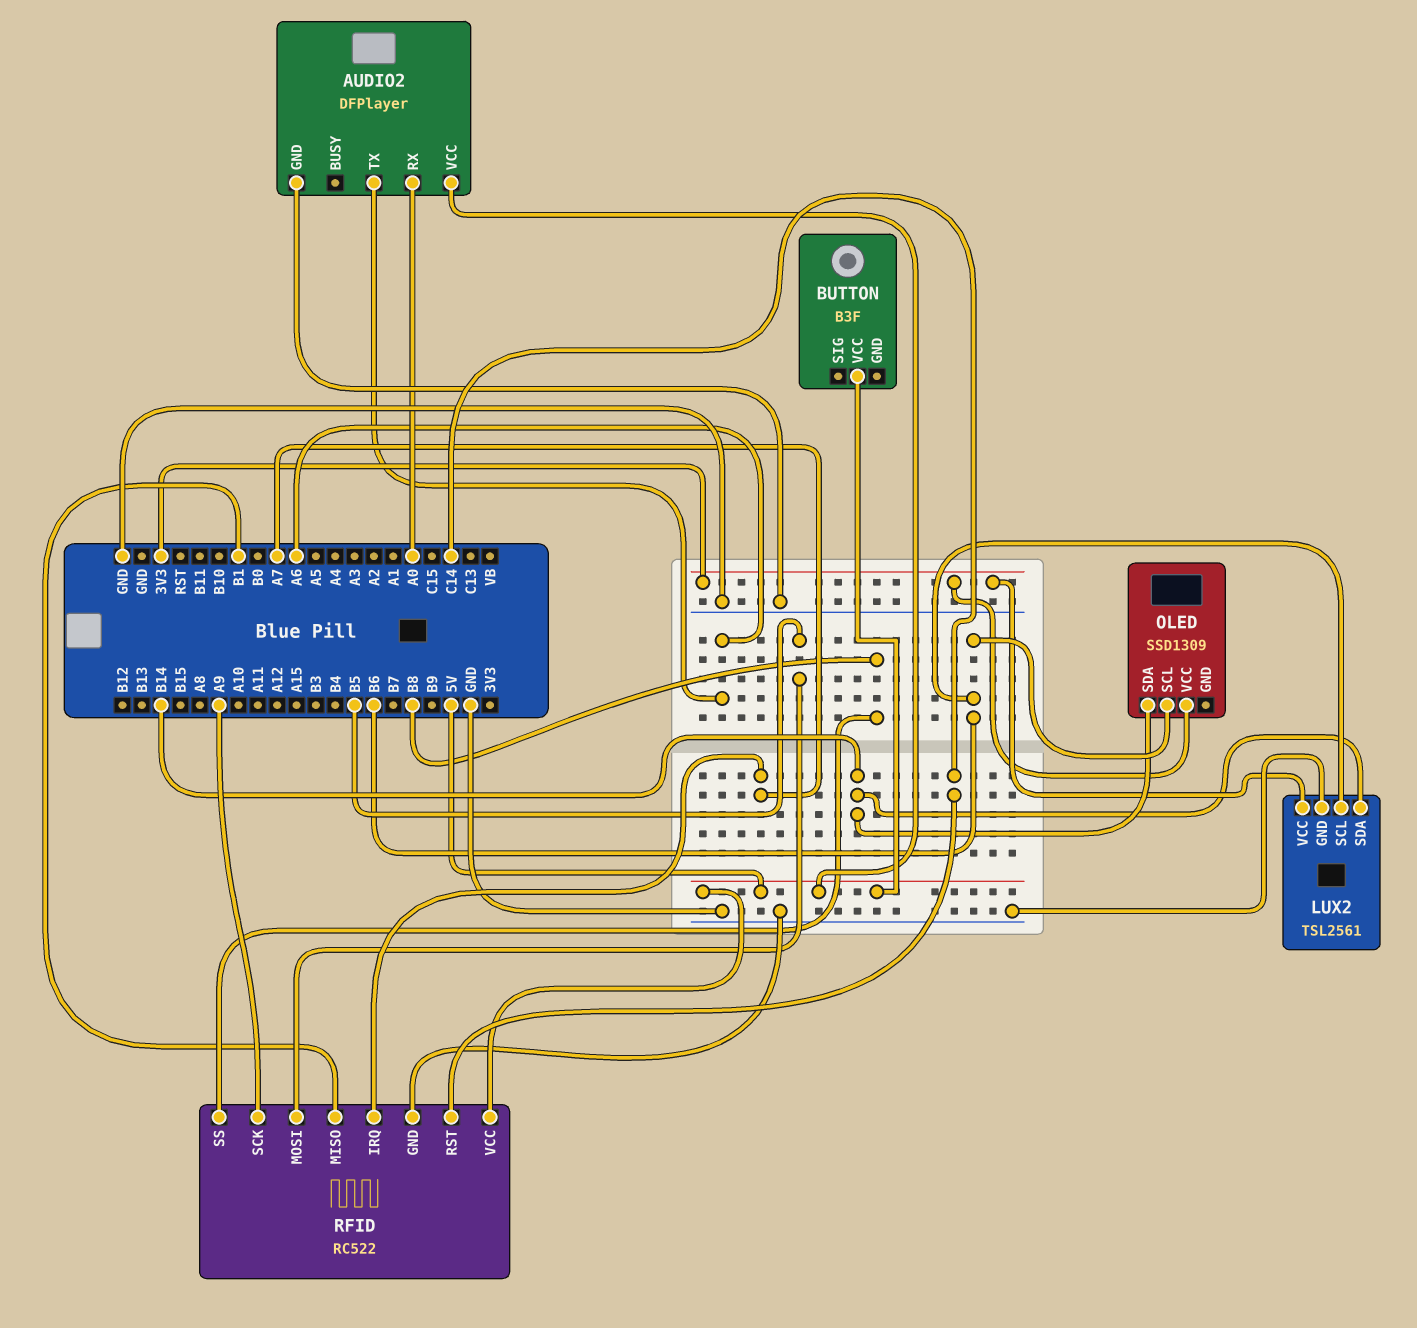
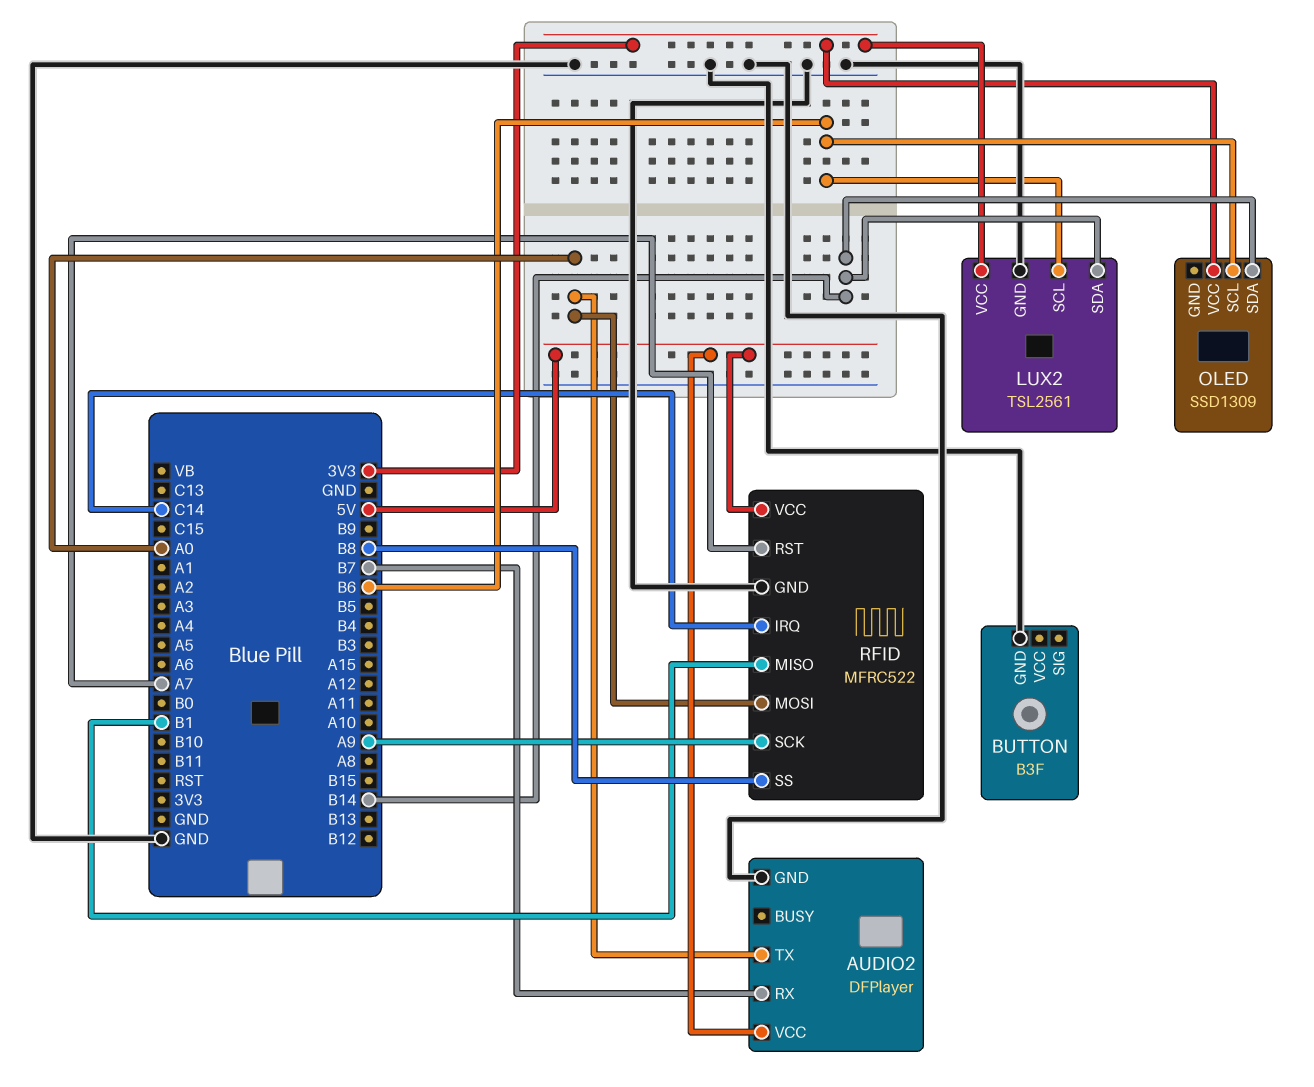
AUDIO2 pin RX: A0 -> B7
AUDIO2 pin TX: A6 -> A0
BUTTON pin GND: none -> GND
BUTTON pin VCC: 5V -> none
RFID: RC522 -> MFRC522
RFID pin IRQ: A7 -> C14
RFID pin MOSI: B5 -> A0
RFID pin RST: C14 -> A7

